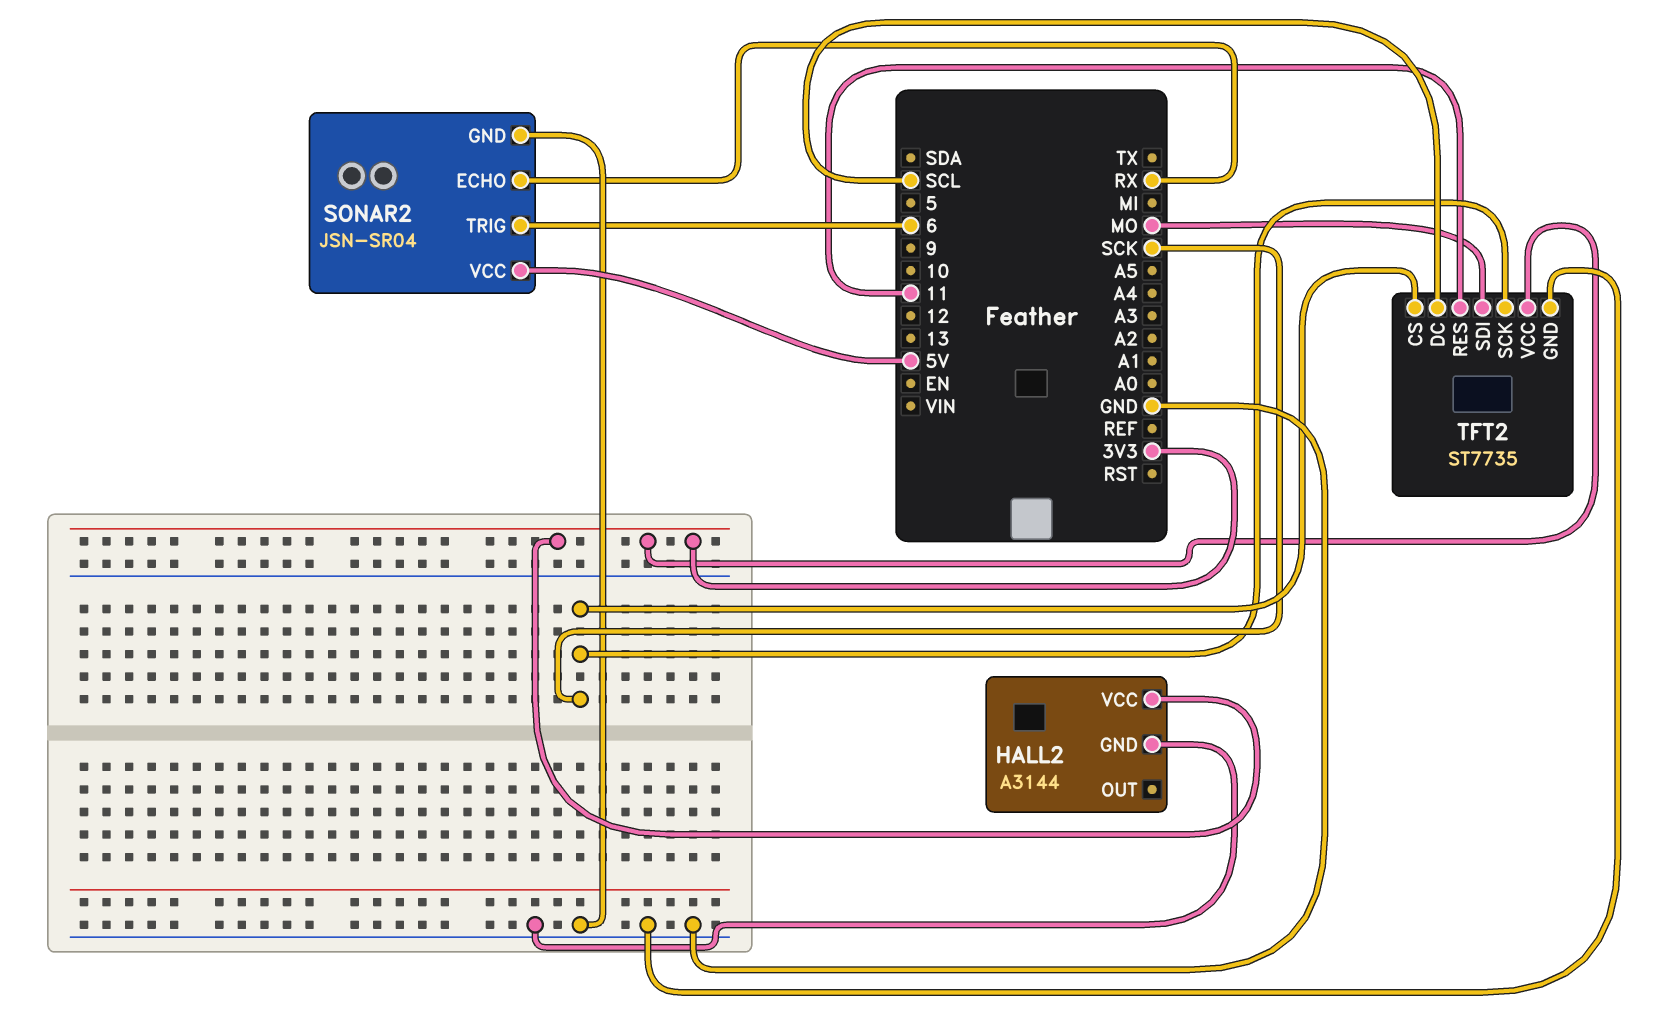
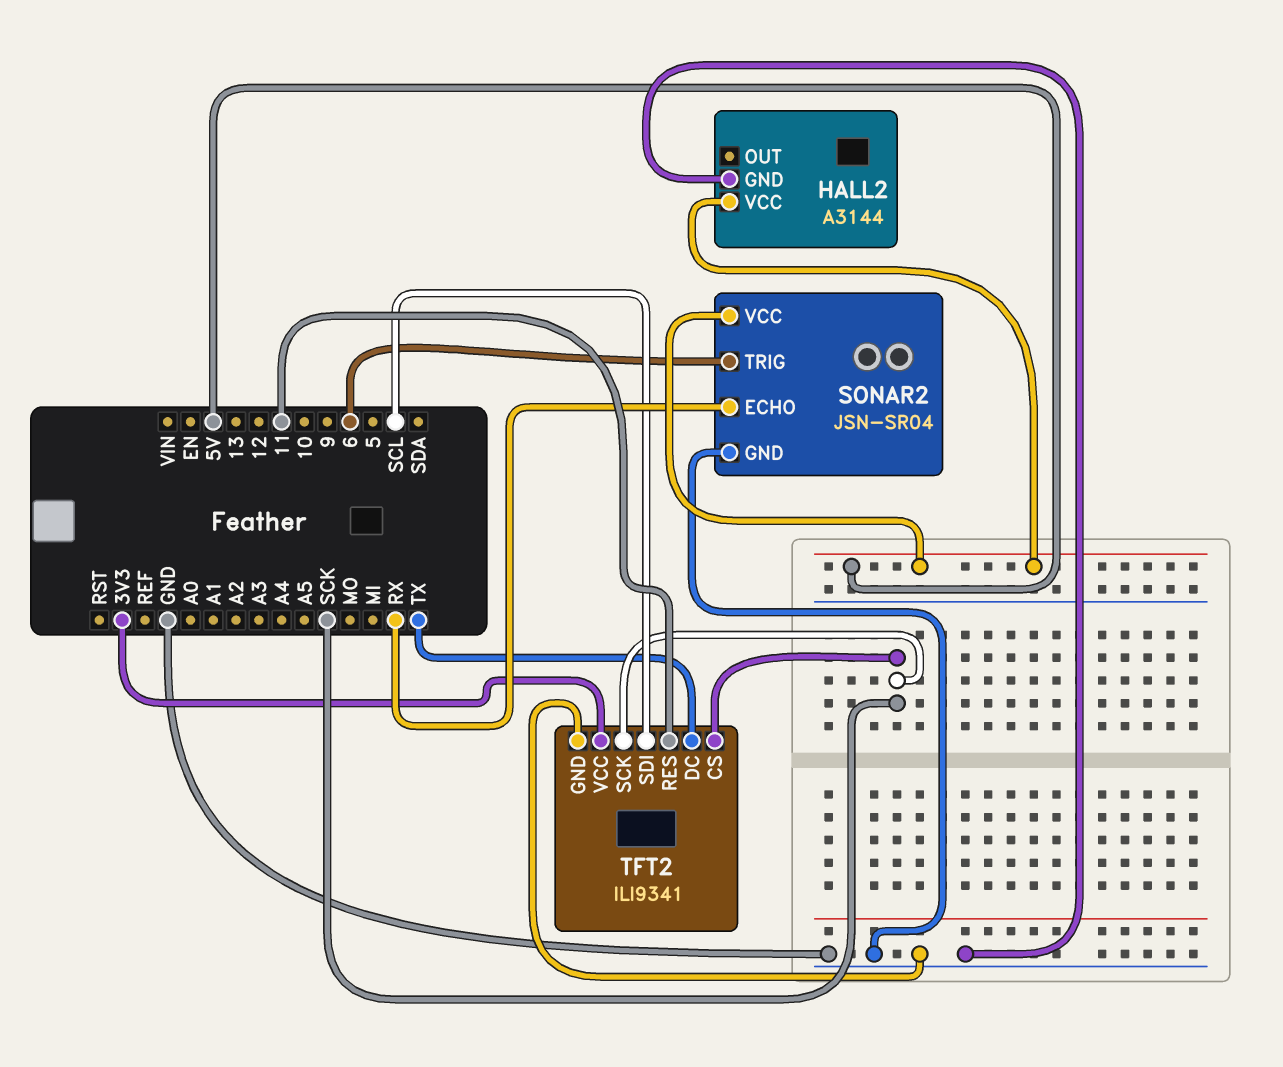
HALL2 pin VCC: 3V3 -> 5V
TFT2: ST7735 -> ILI9341
TFT2 pin DC: SCL -> TX
TFT2 pin SDI: MO -> SCL

